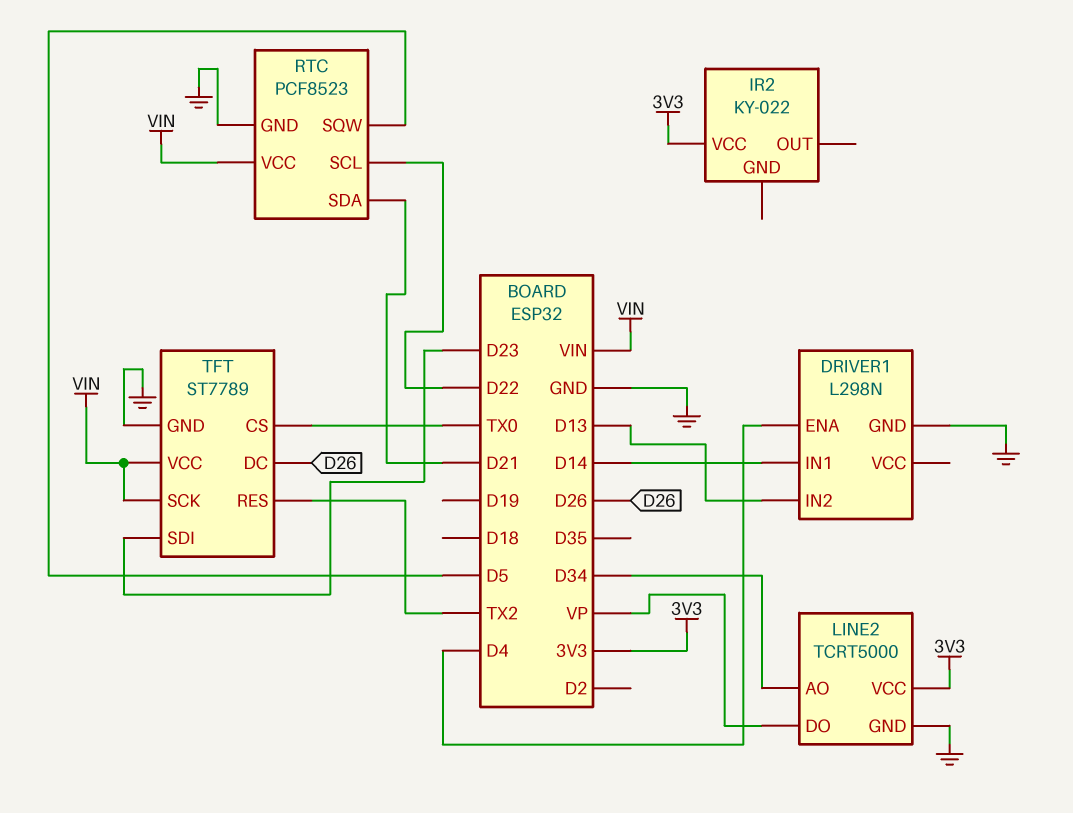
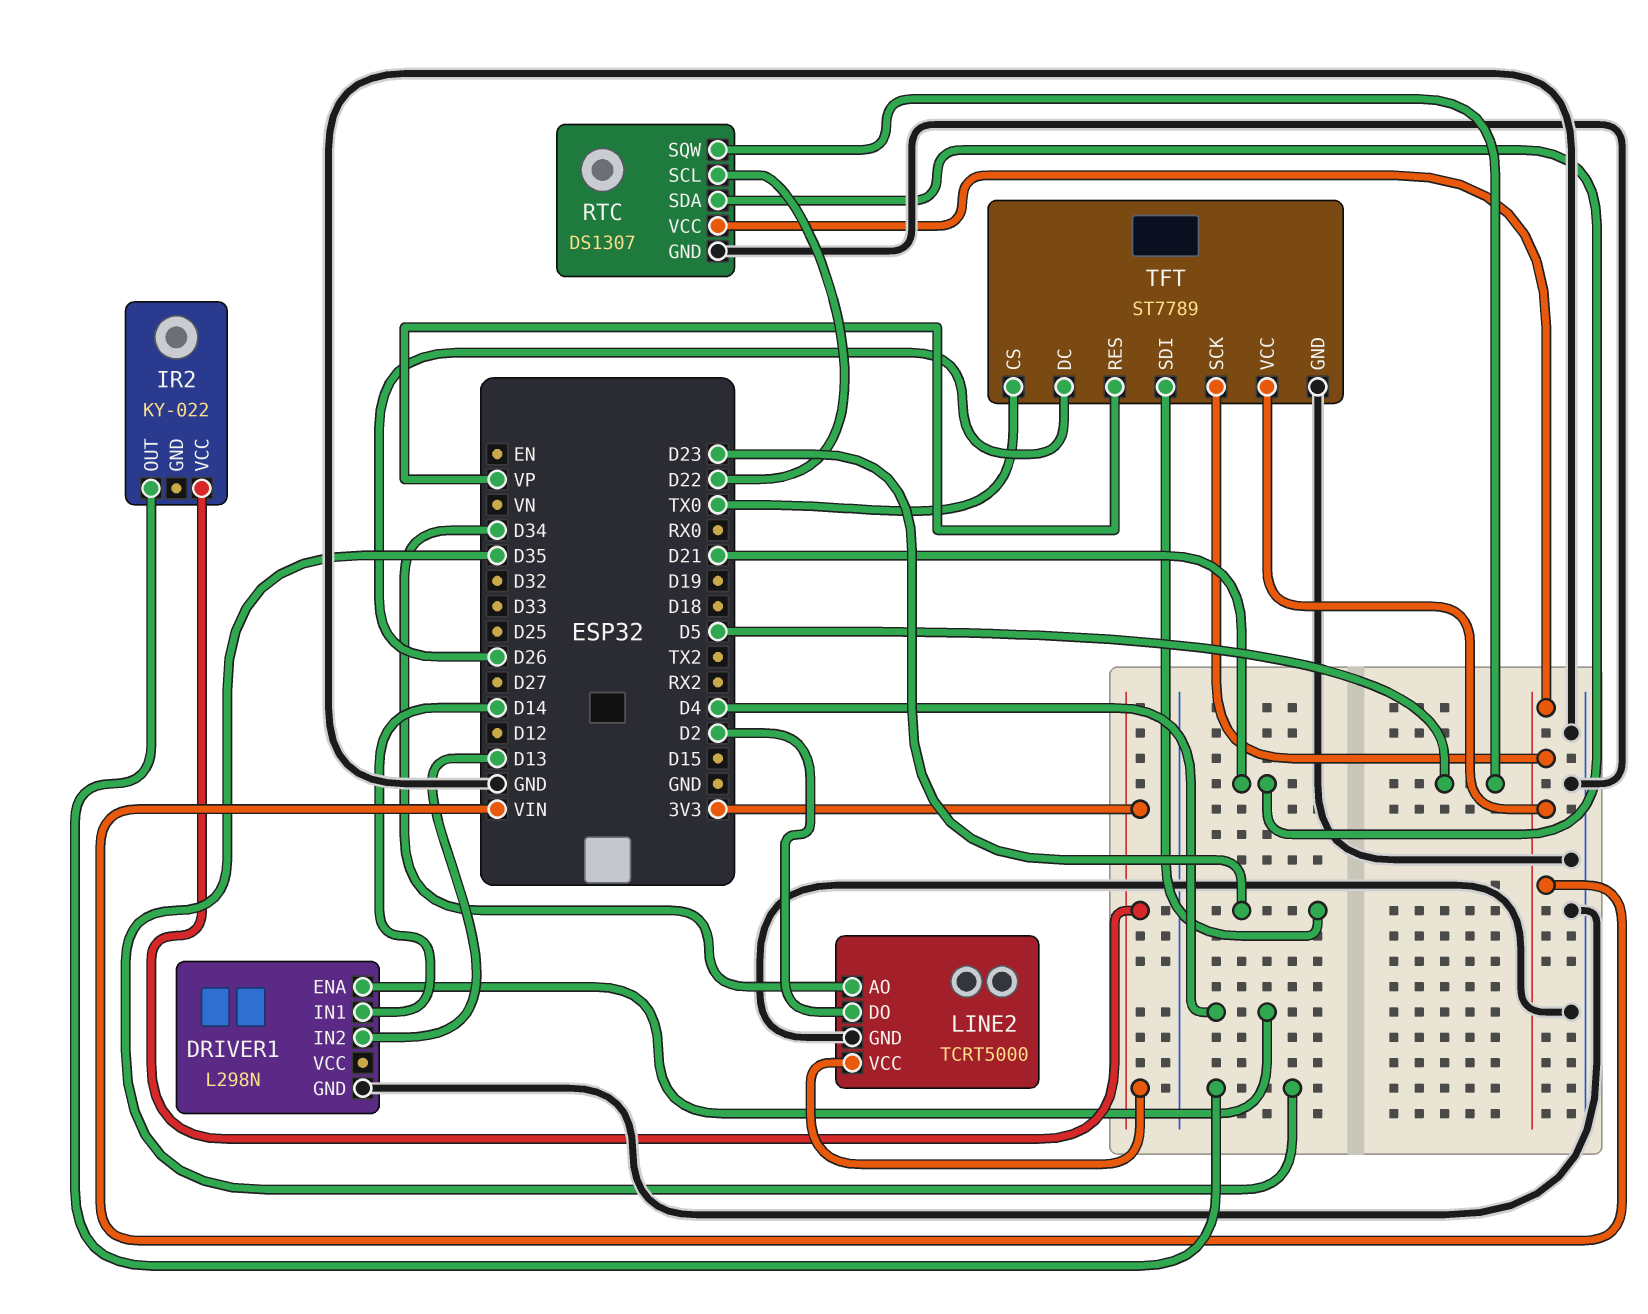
IR2 pin OUT: none -> D35
LINE2 pin DO: VP -> D2
RTC: PCF8523 -> DS1307
TFT pin RES: TX2 -> VP

